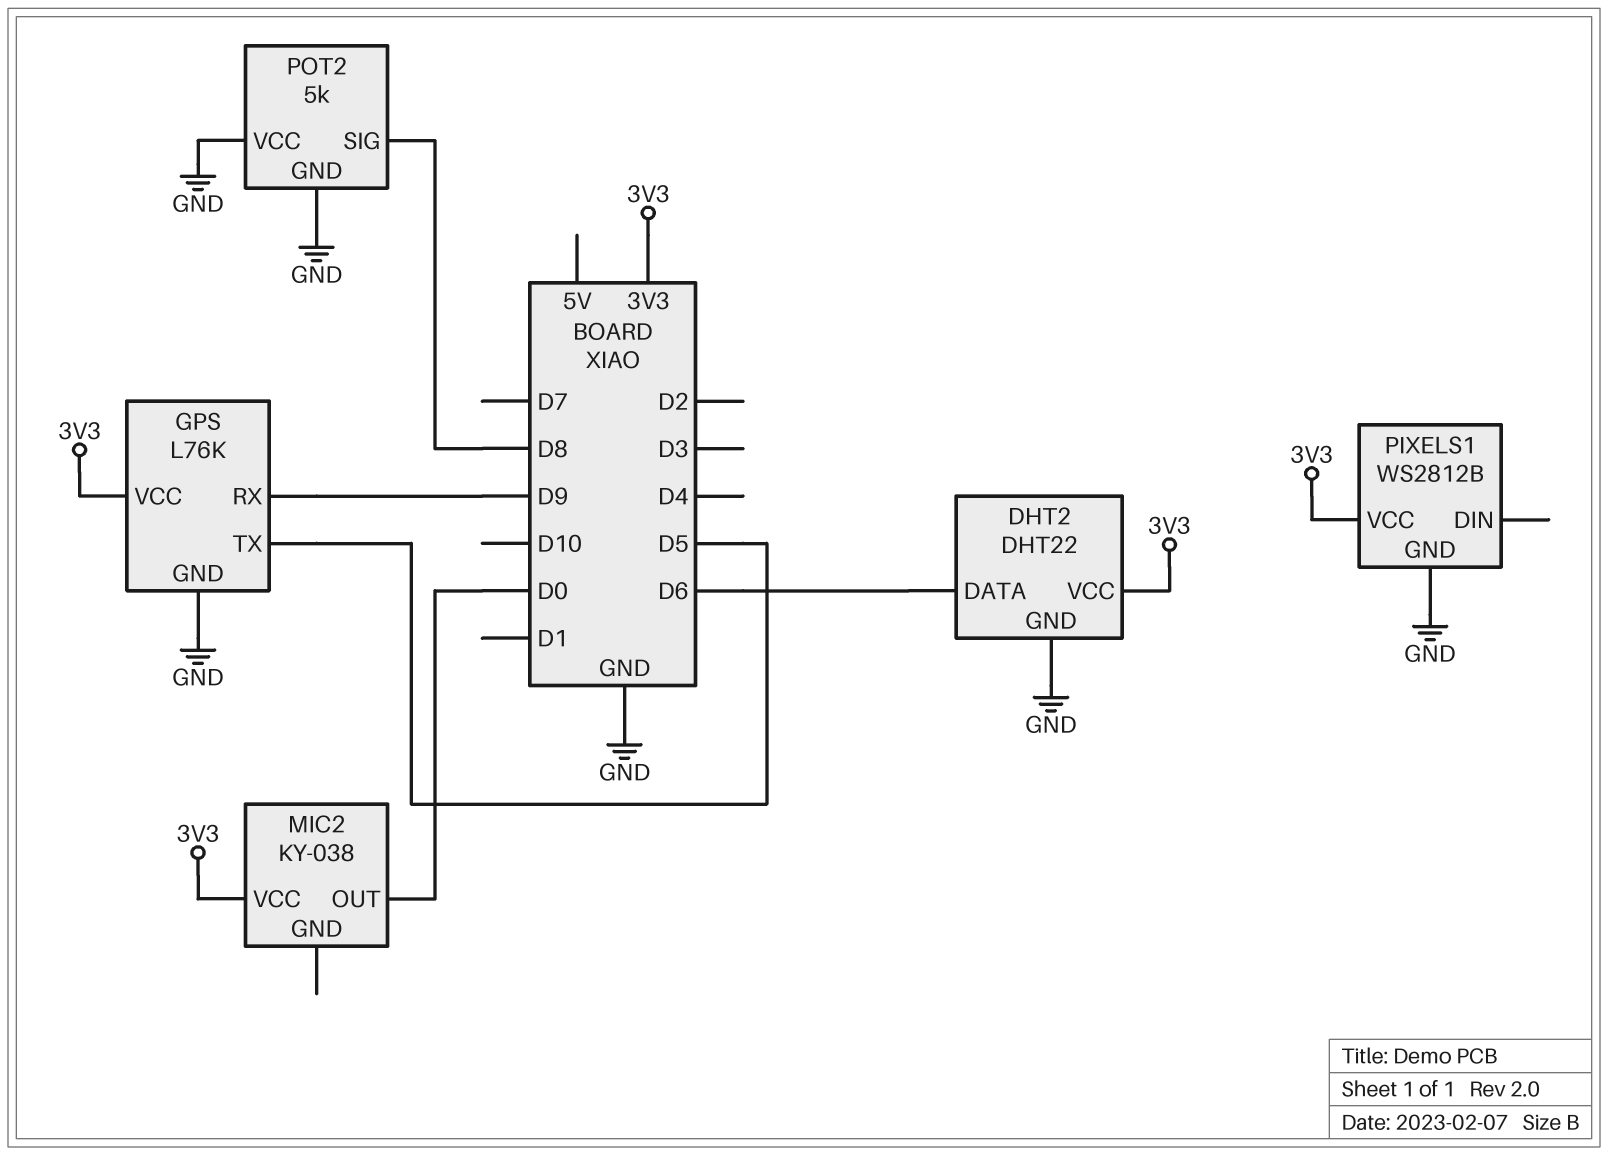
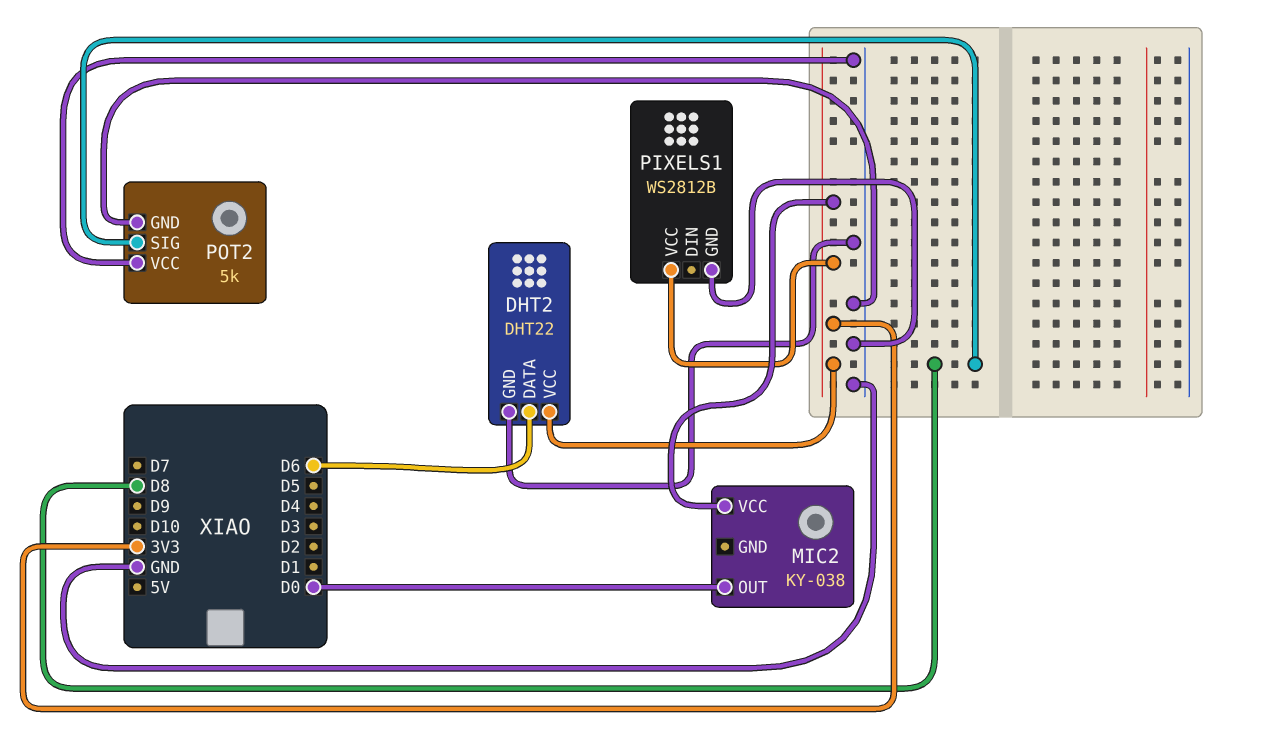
GPS: L76K -> none
GPS pin GND: GND -> none
GPS pin RX: D9 -> none
GPS pin TX: D5 -> none
GPS pin VCC: 3V3 -> none

